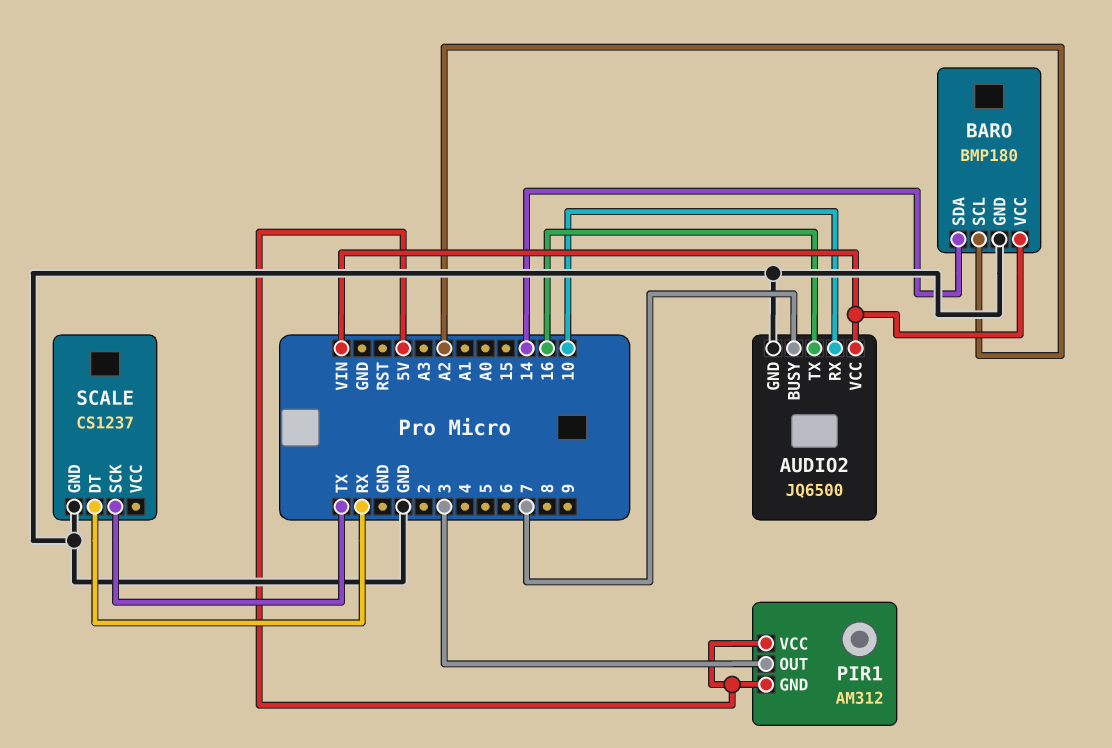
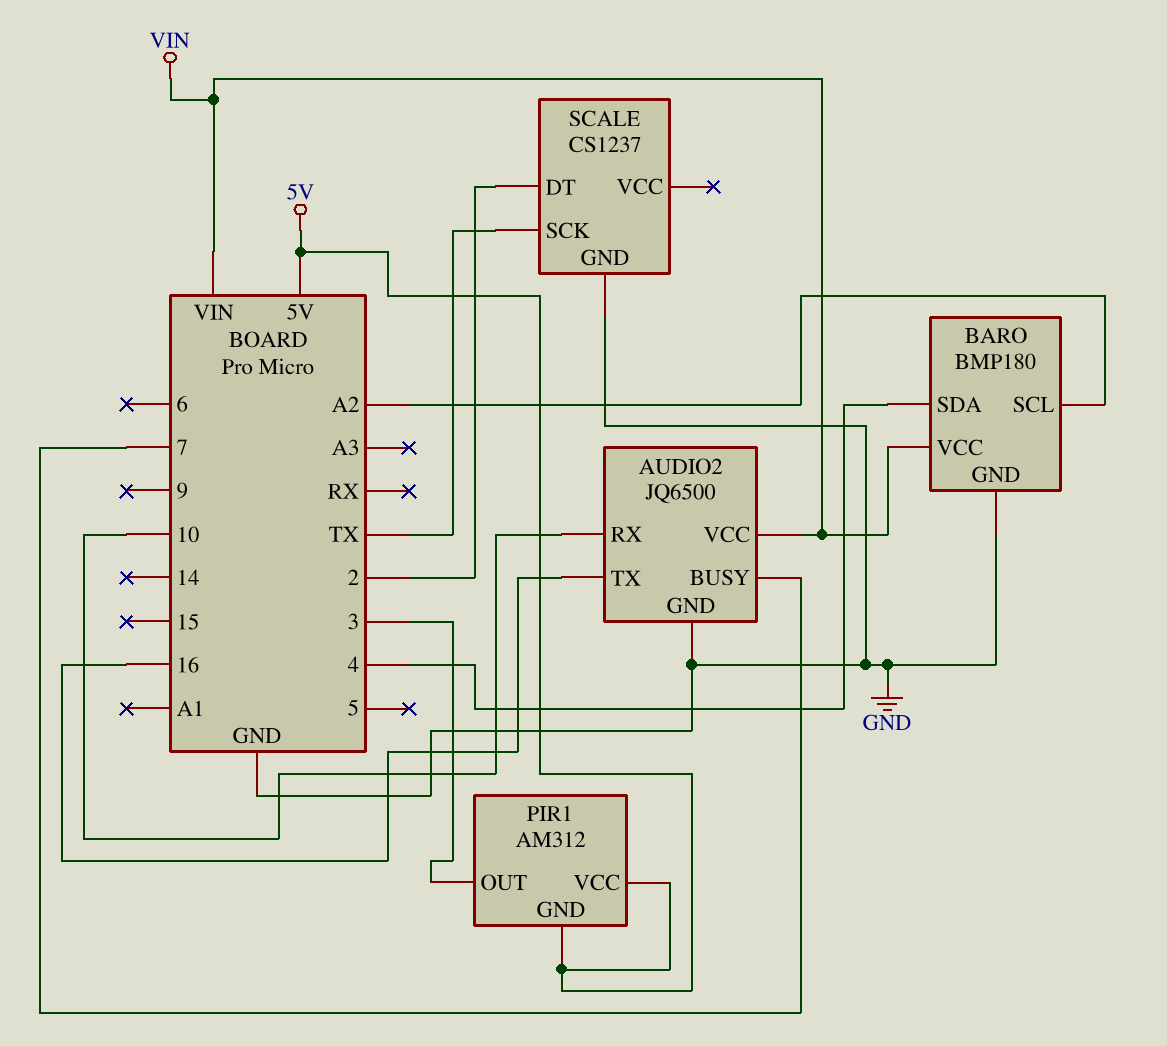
BARO pin SDA: 14 -> 4
SCALE pin DT: RX -> 2

